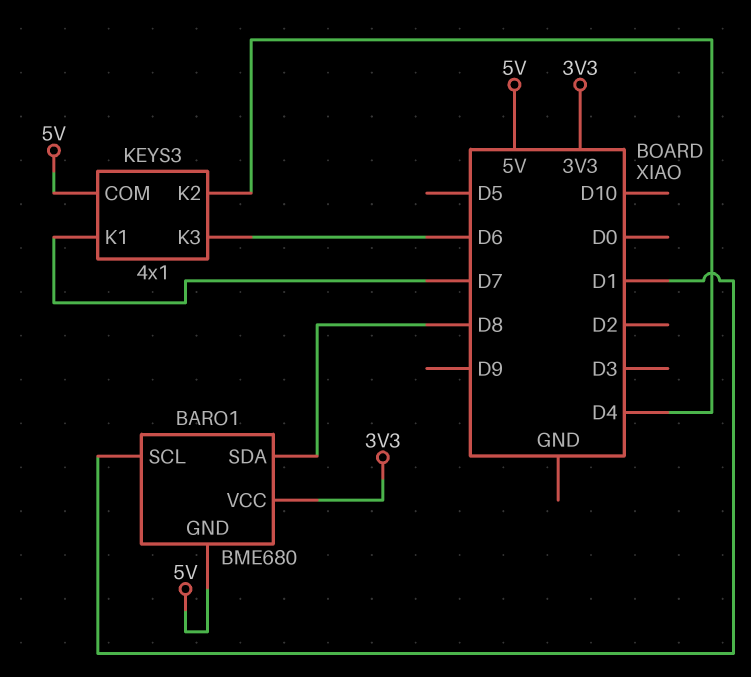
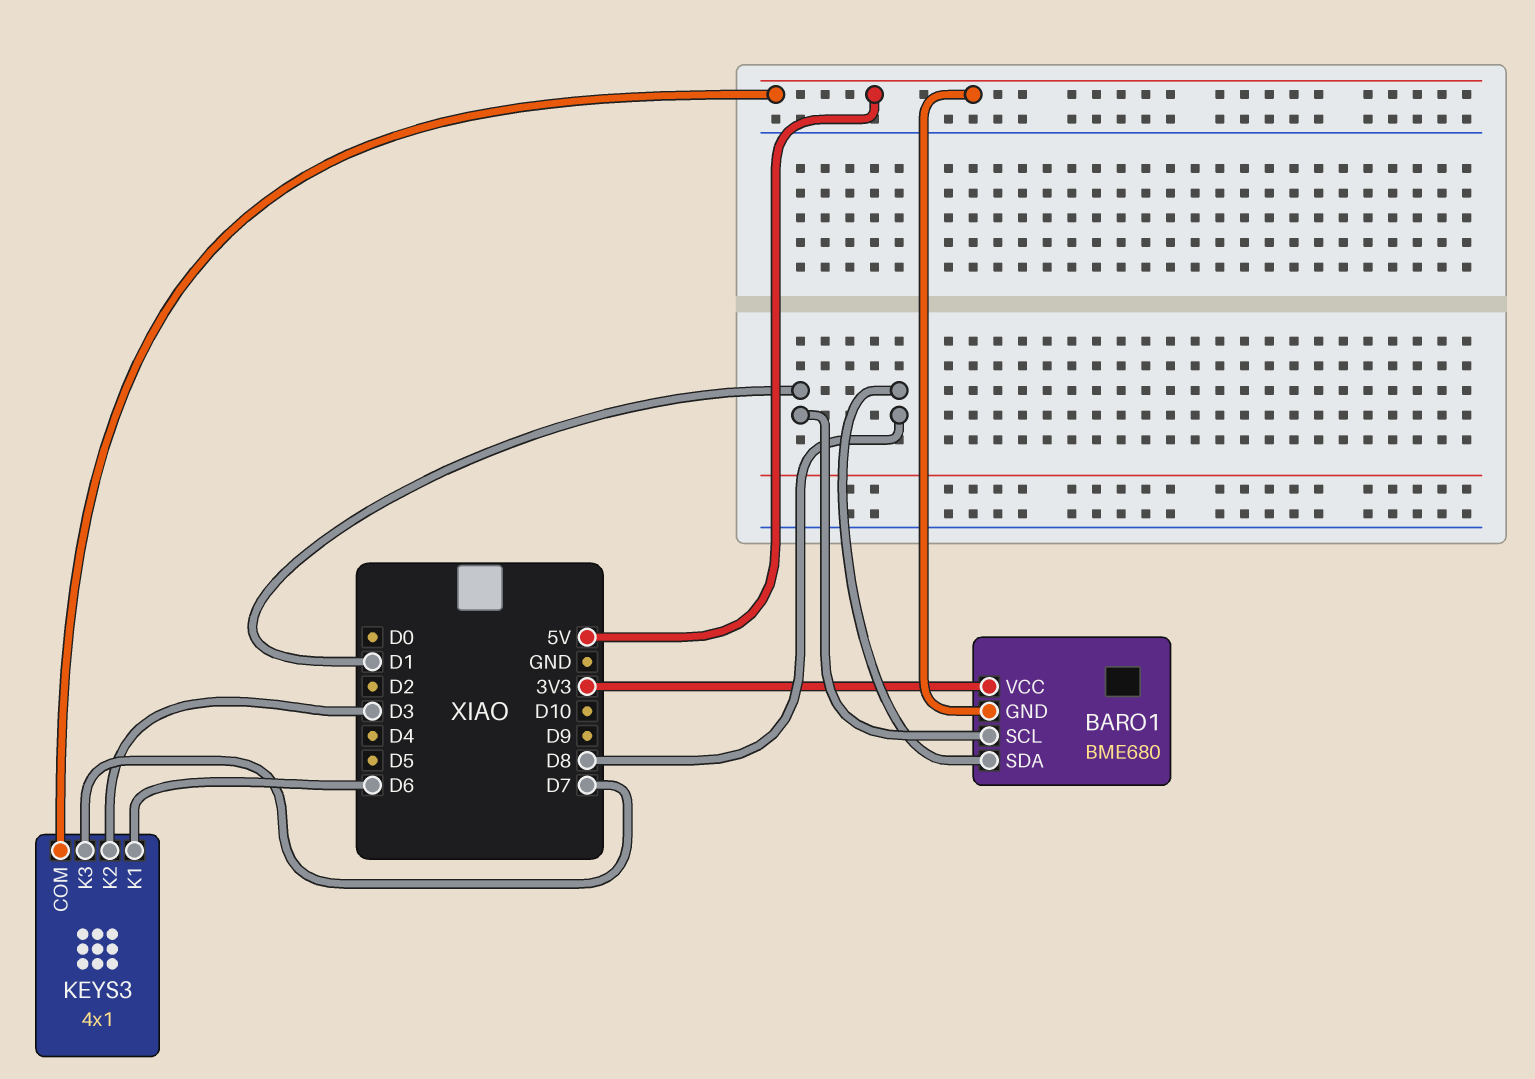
KEYS3 pin K1: D7 -> D6
KEYS3 pin K2: D4 -> D3
KEYS3 pin K3: D6 -> D7

